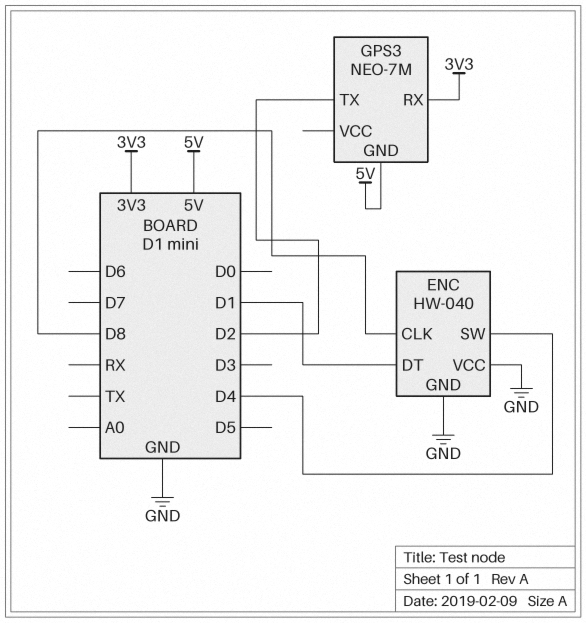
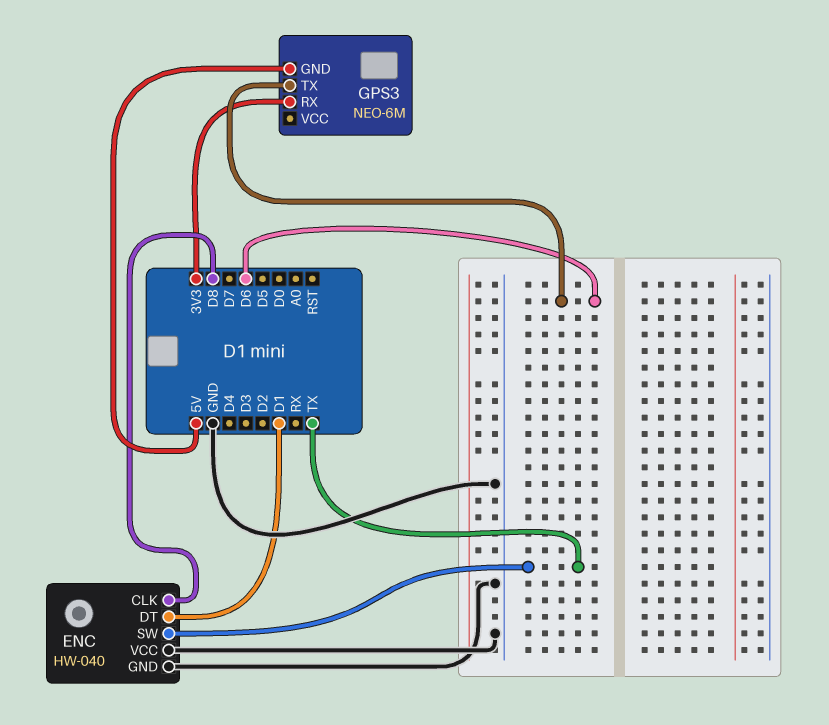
ENC pin SW: D4 -> TX
GPS3: NEO-7M -> NEO-6M
GPS3 pin TX: D2 -> D6

